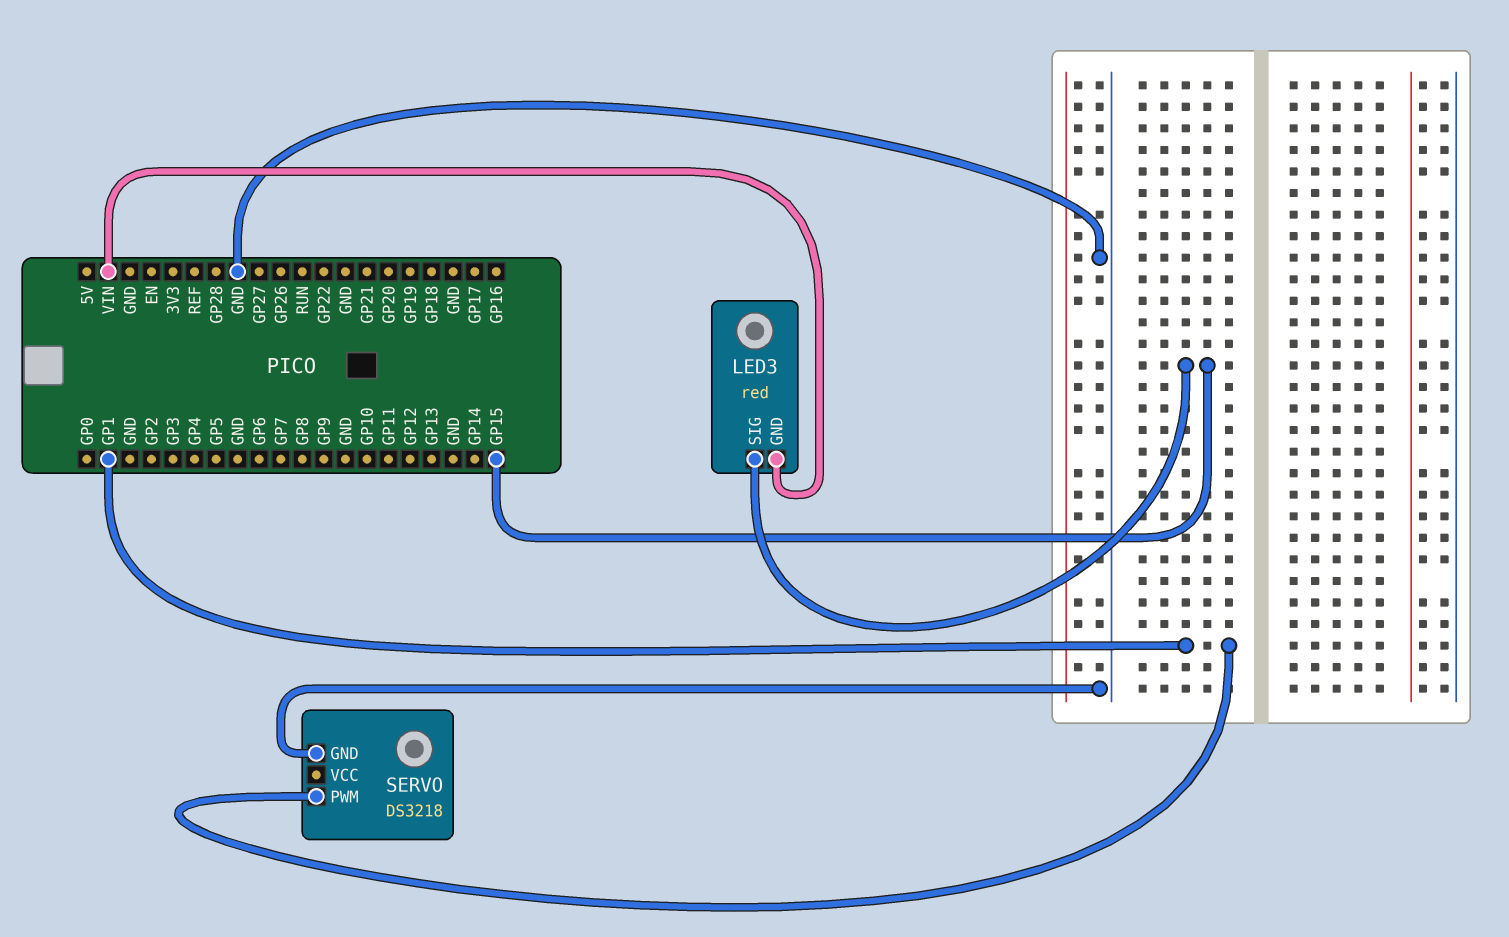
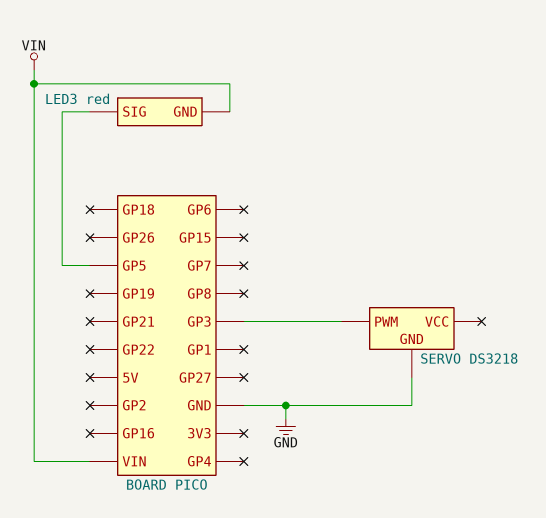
LED3 pin SIG: GP15 -> GP5
SERVO pin PWM: GP1 -> GP3

